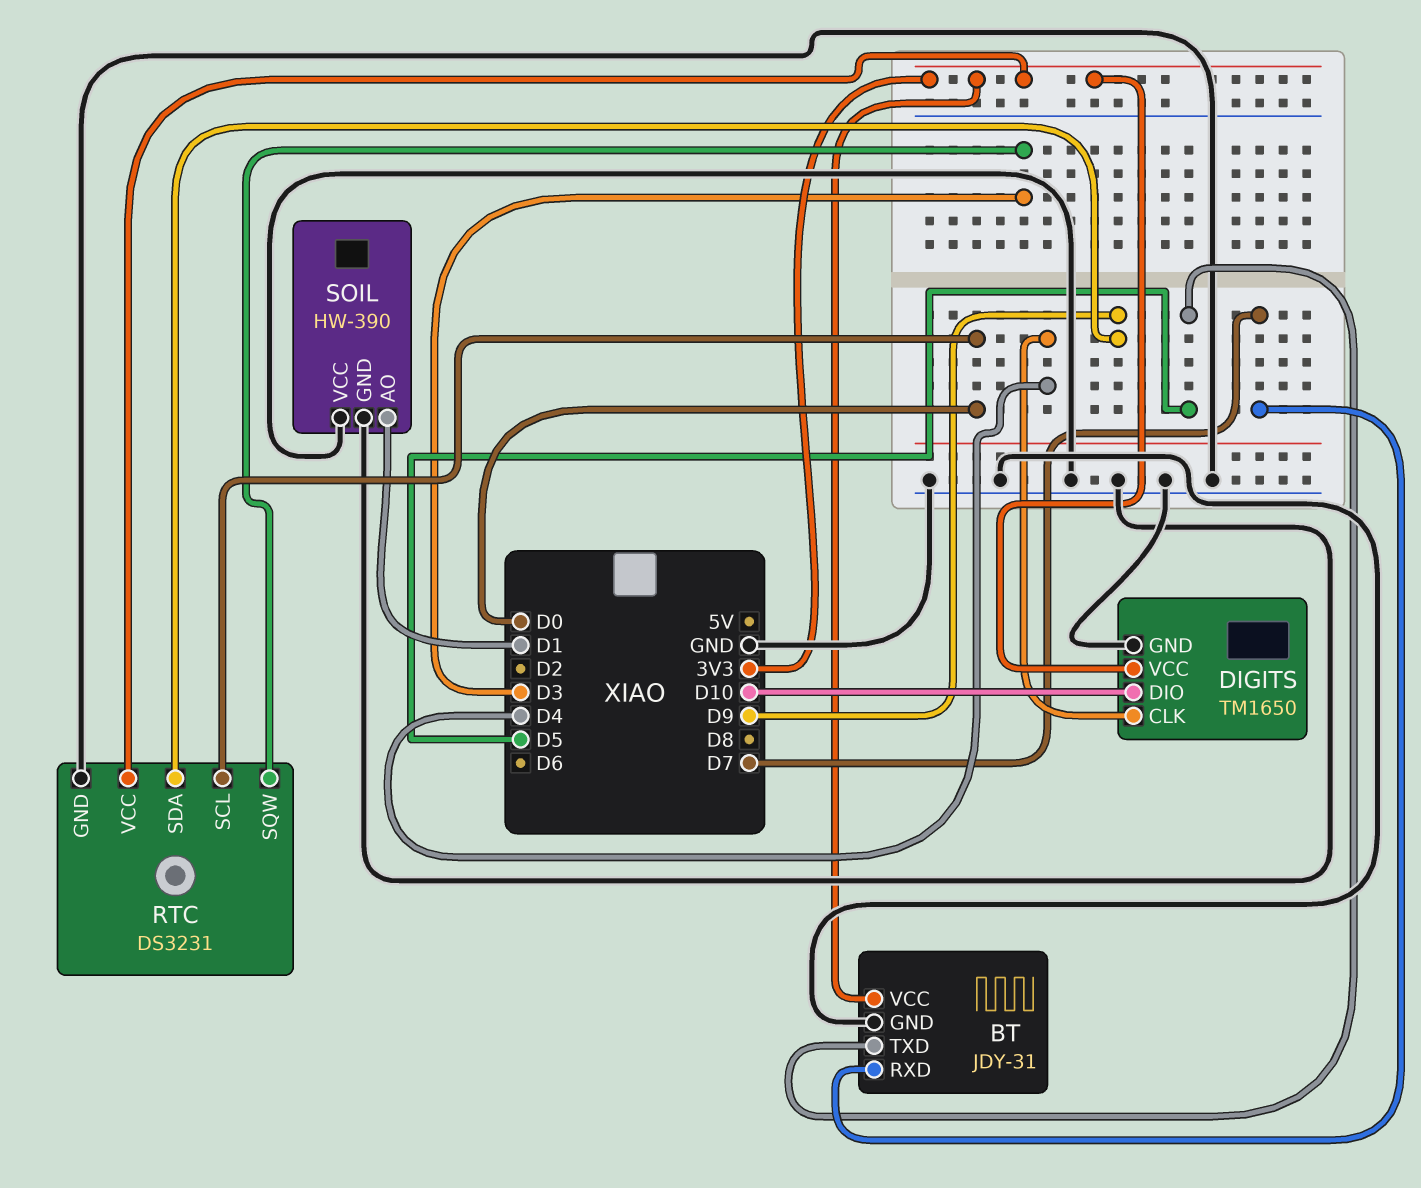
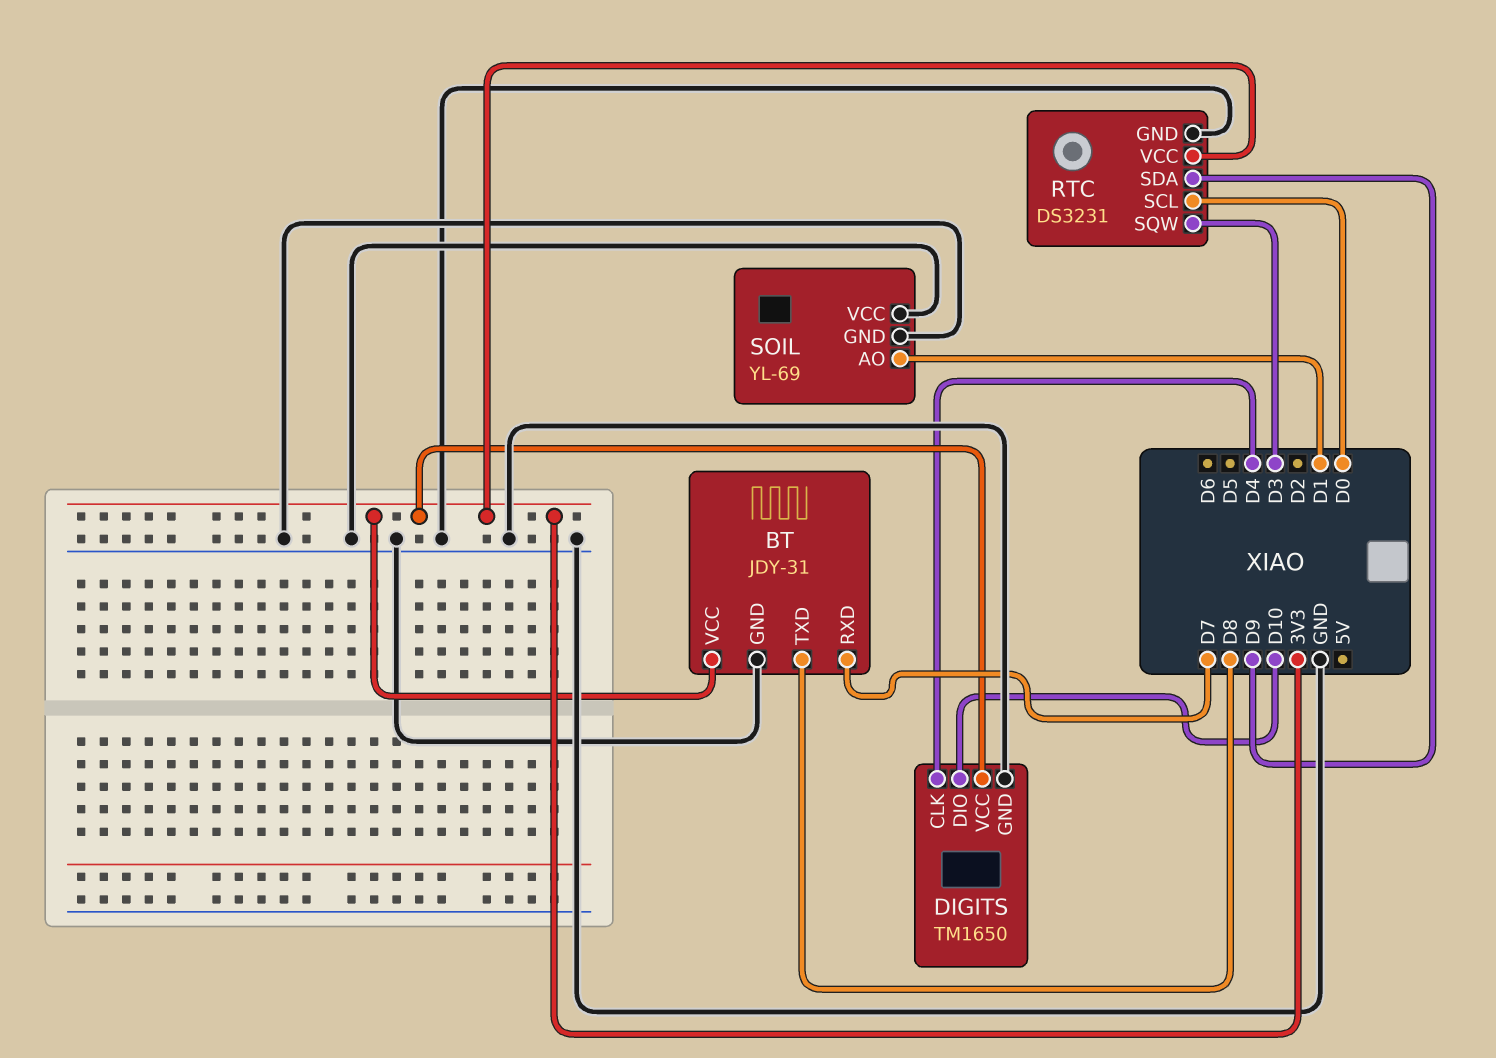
BT pin TXD: D5 -> D8
SOIL: HW-390 -> YL-69

